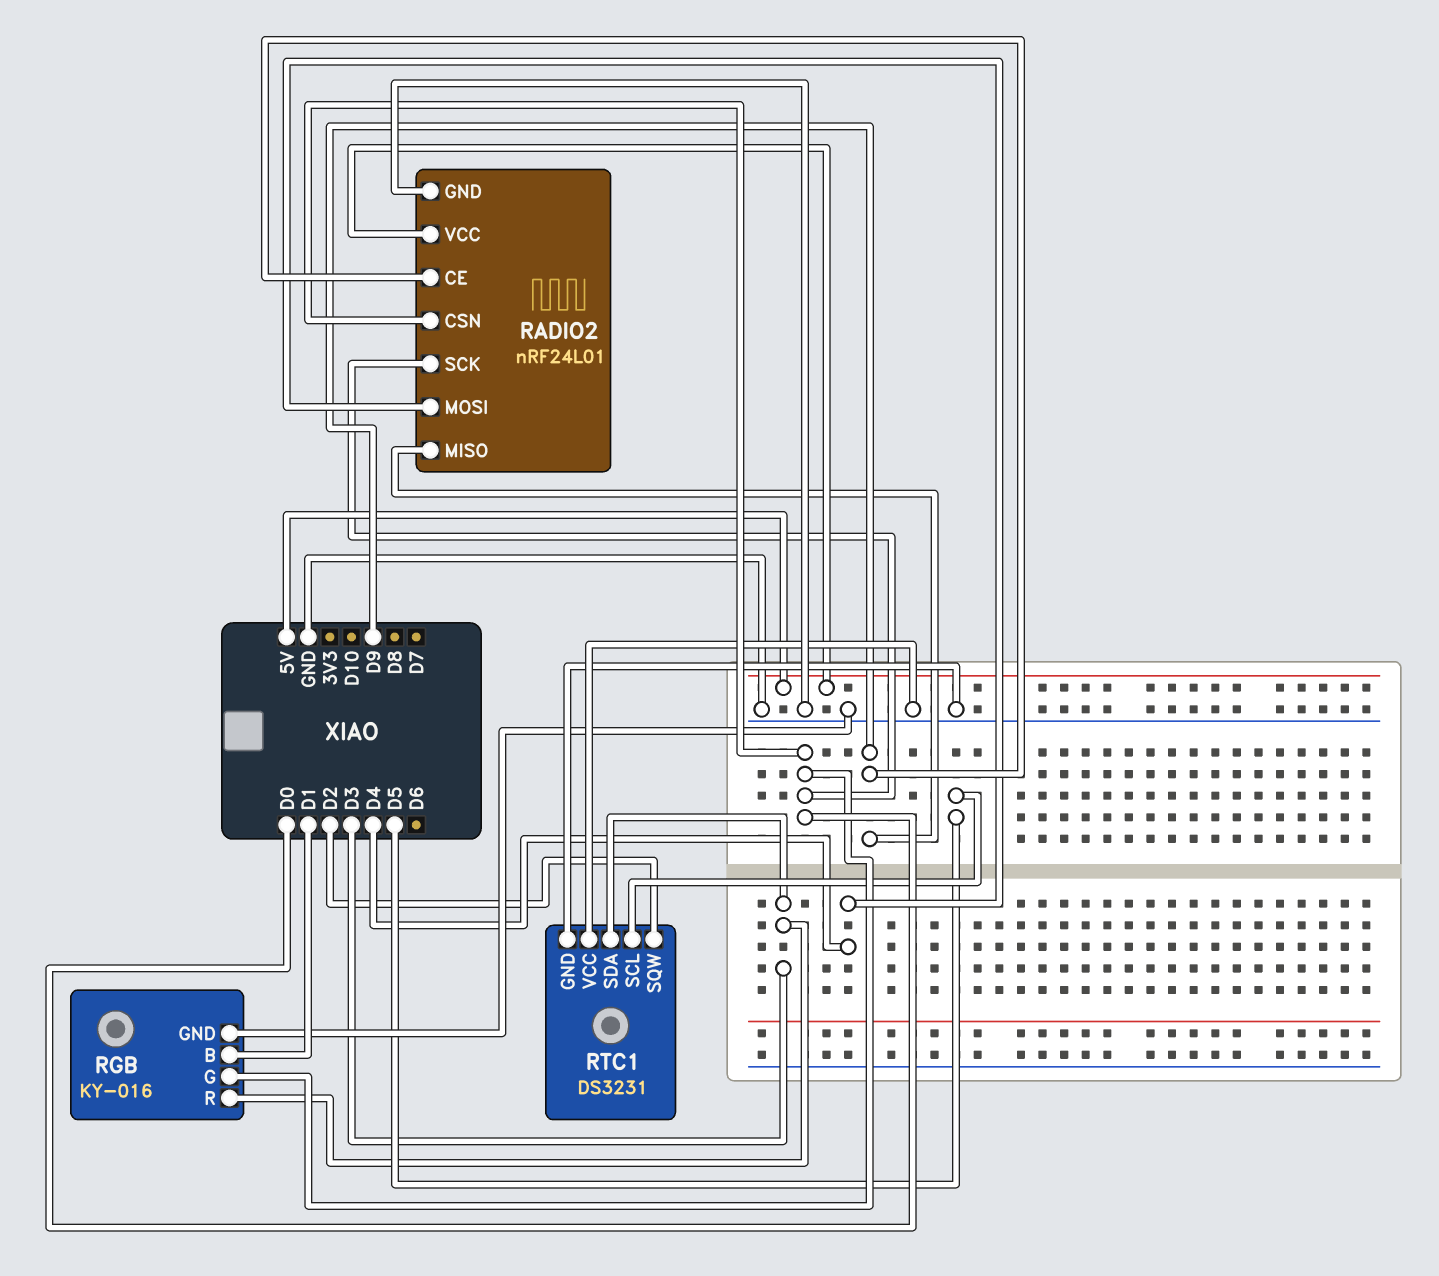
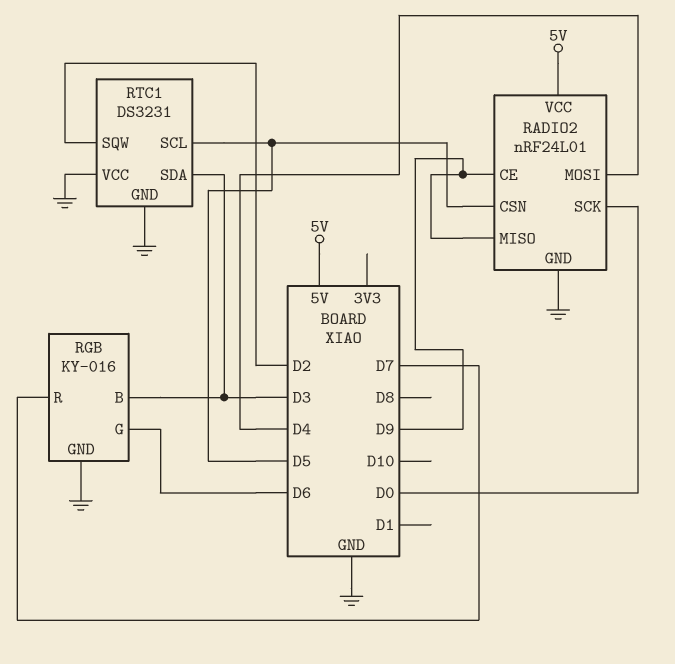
RADIO2 pin CSN: D0 -> D5
RGB pin B: D1 -> D3
RGB pin G: D0 -> D6
RGB pin R: D3 -> D7

